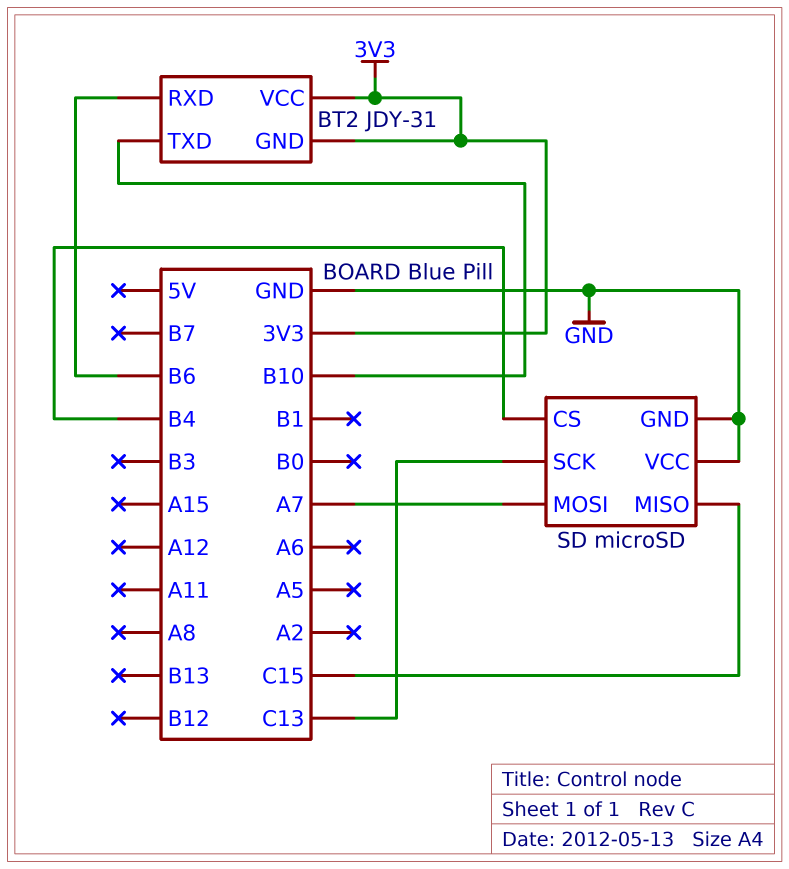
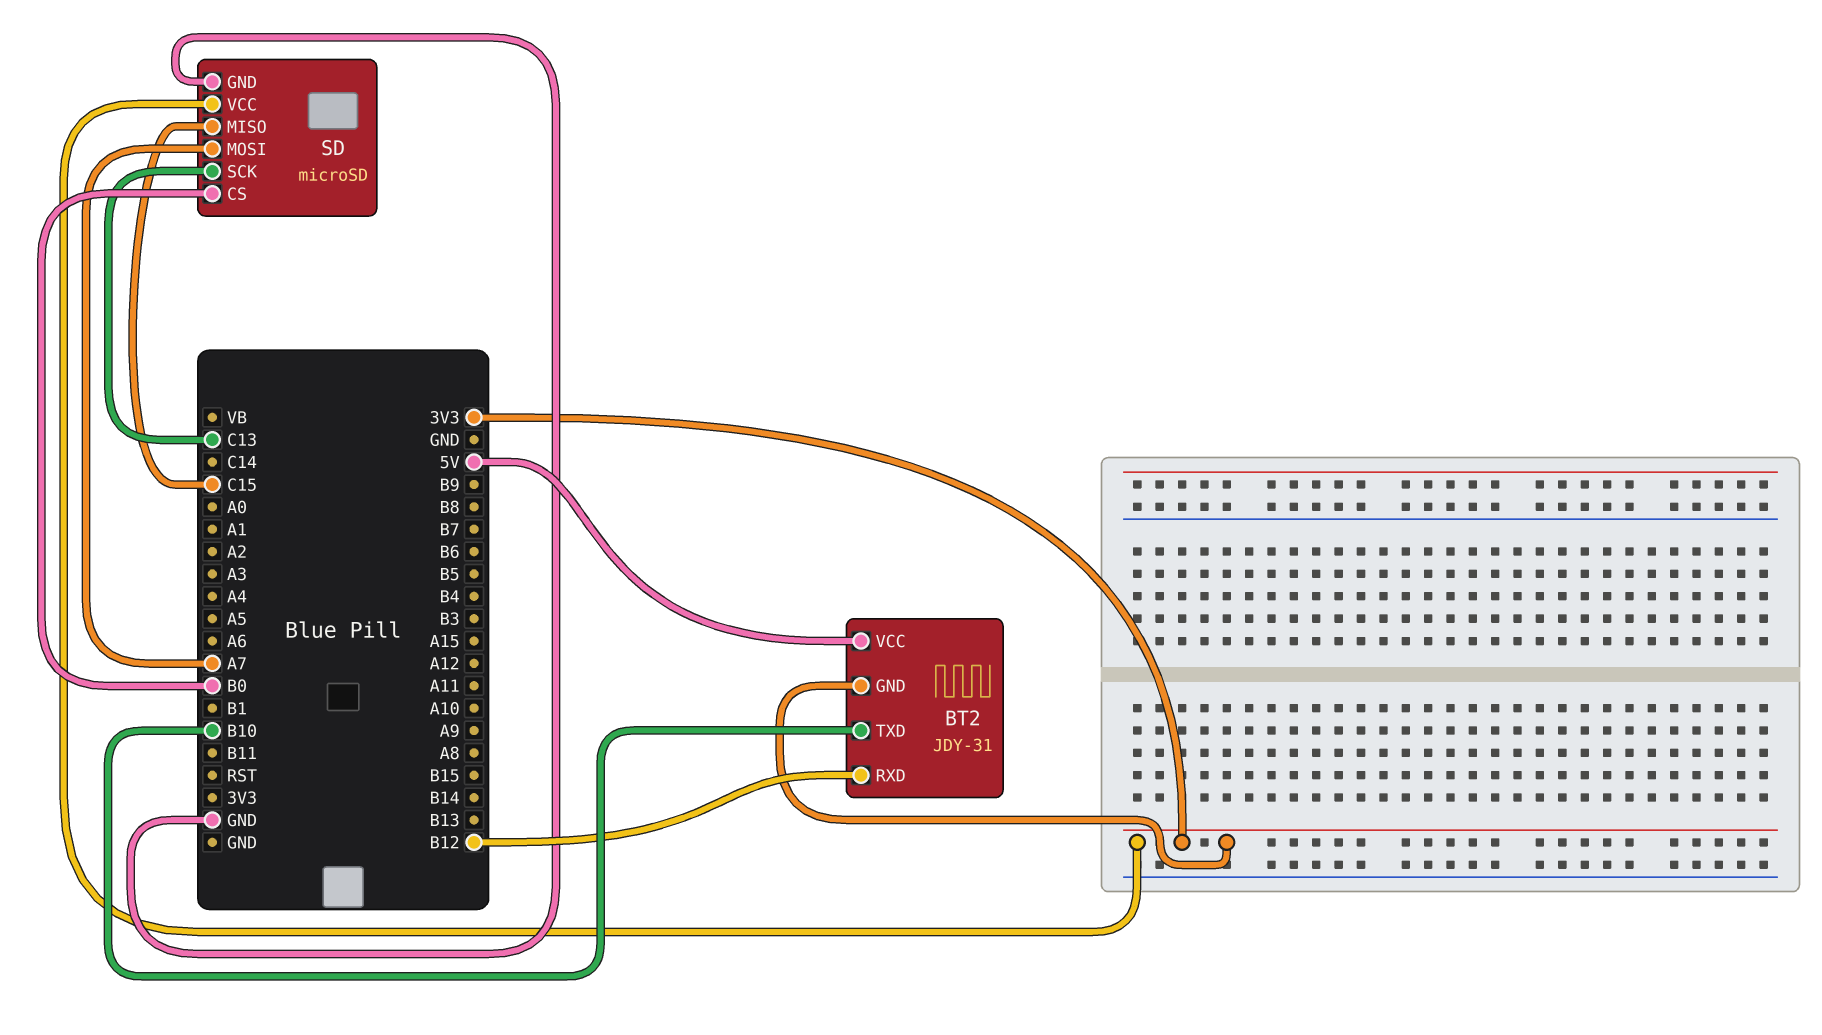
BT2 pin RXD: B6 -> B12
BT2 pin VCC: 3V3 -> 5V
SD pin CS: B4 -> B0
SD pin VCC: GND -> 3V3

